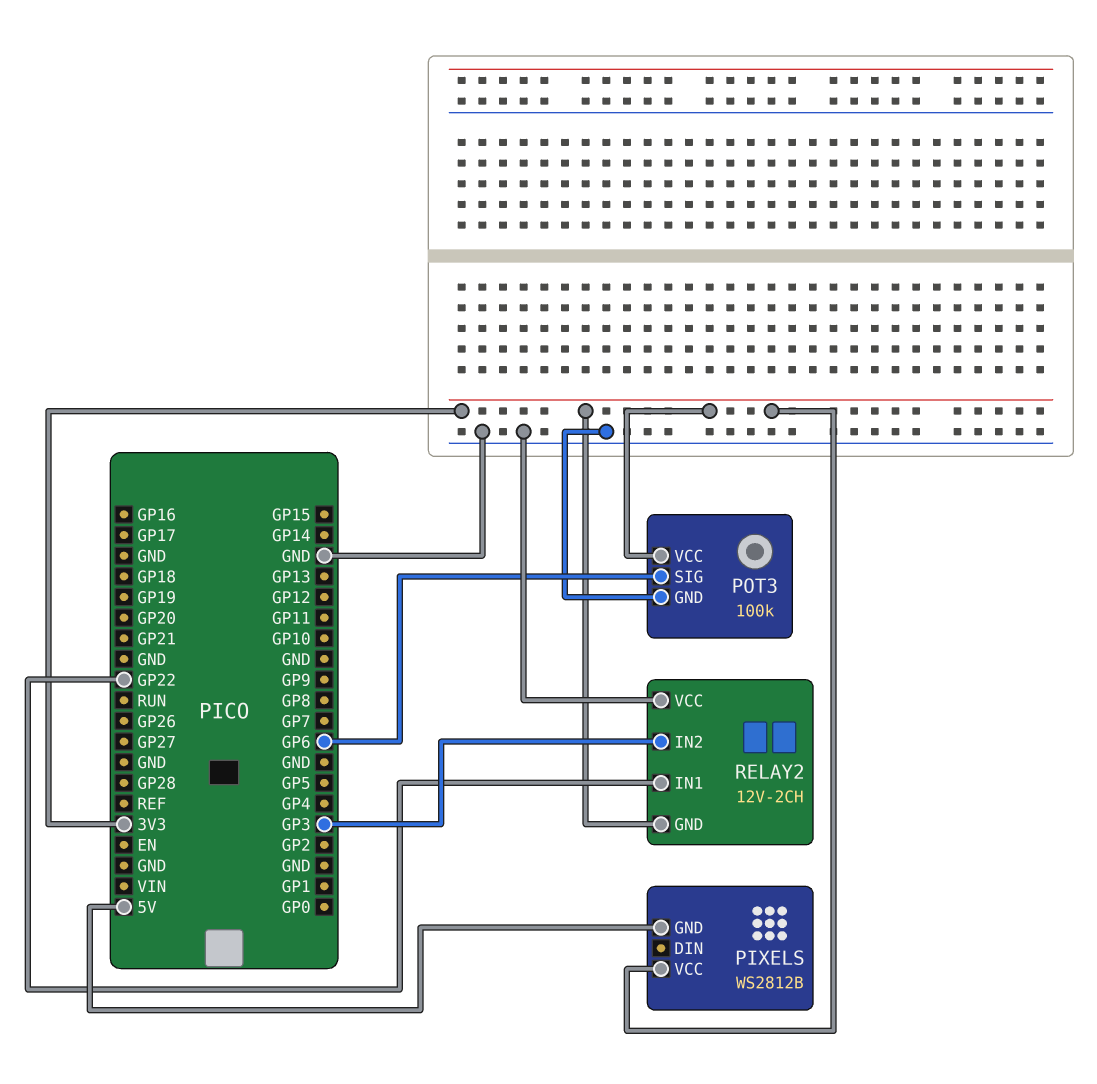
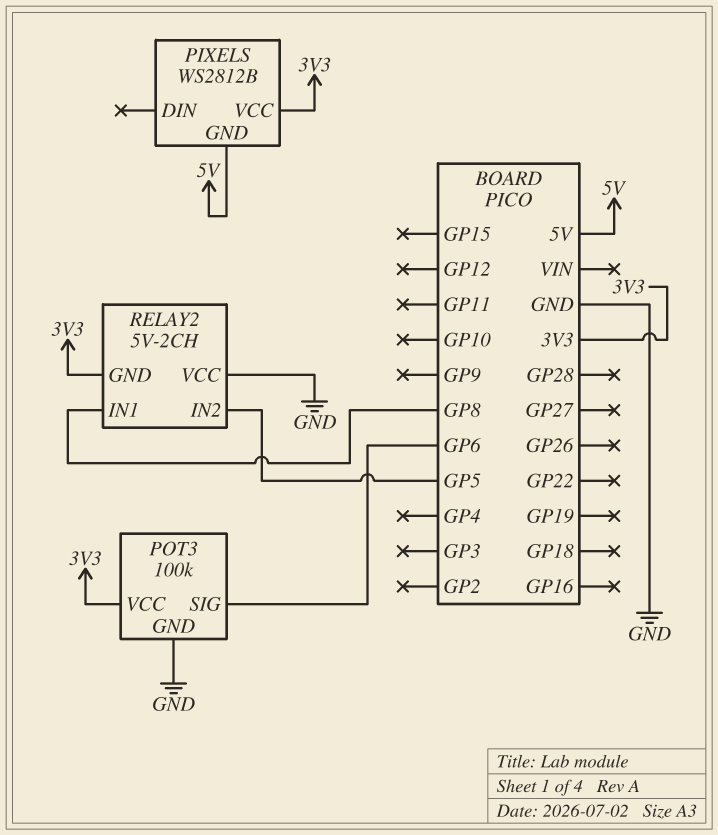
RELAY2: 12V-2CH -> 5V-2CH
RELAY2 pin IN1: GP22 -> GP8
RELAY2 pin IN2: GP3 -> GP5

